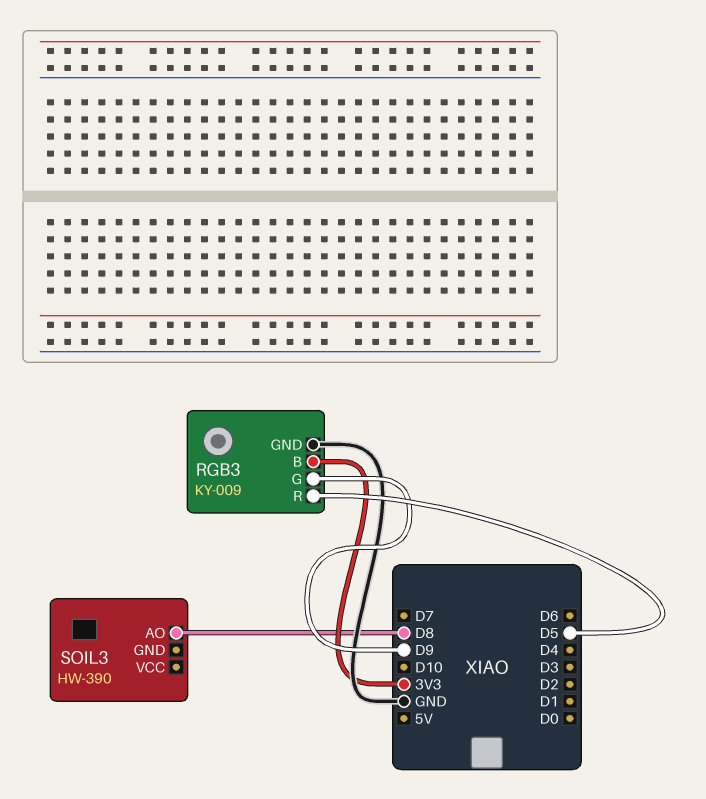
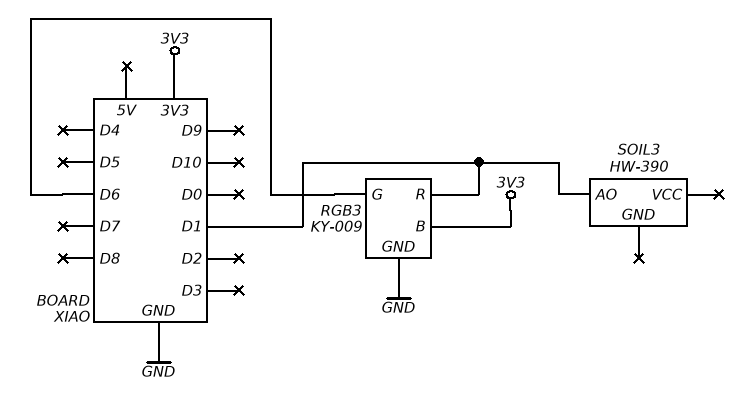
RGB3 pin G: D9 -> D6
RGB3 pin R: D5 -> D1
SOIL3 pin AO: D8 -> D1

